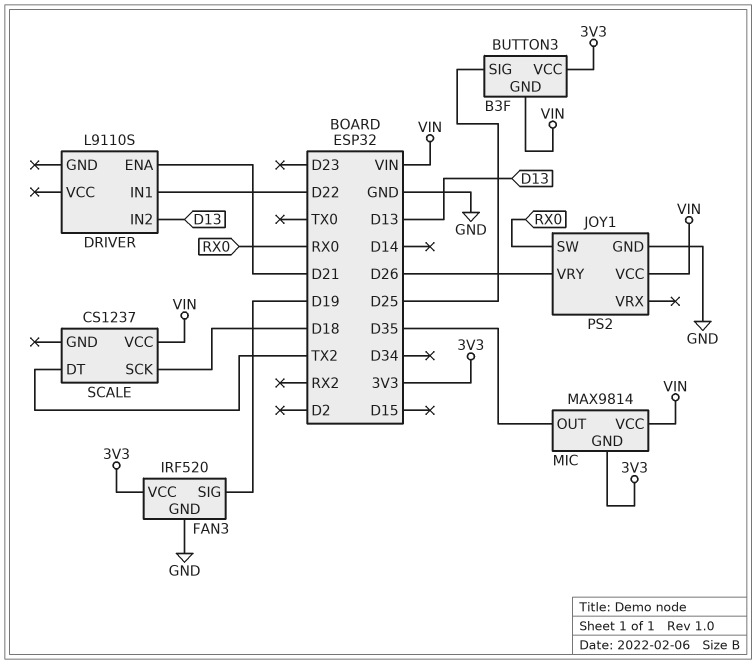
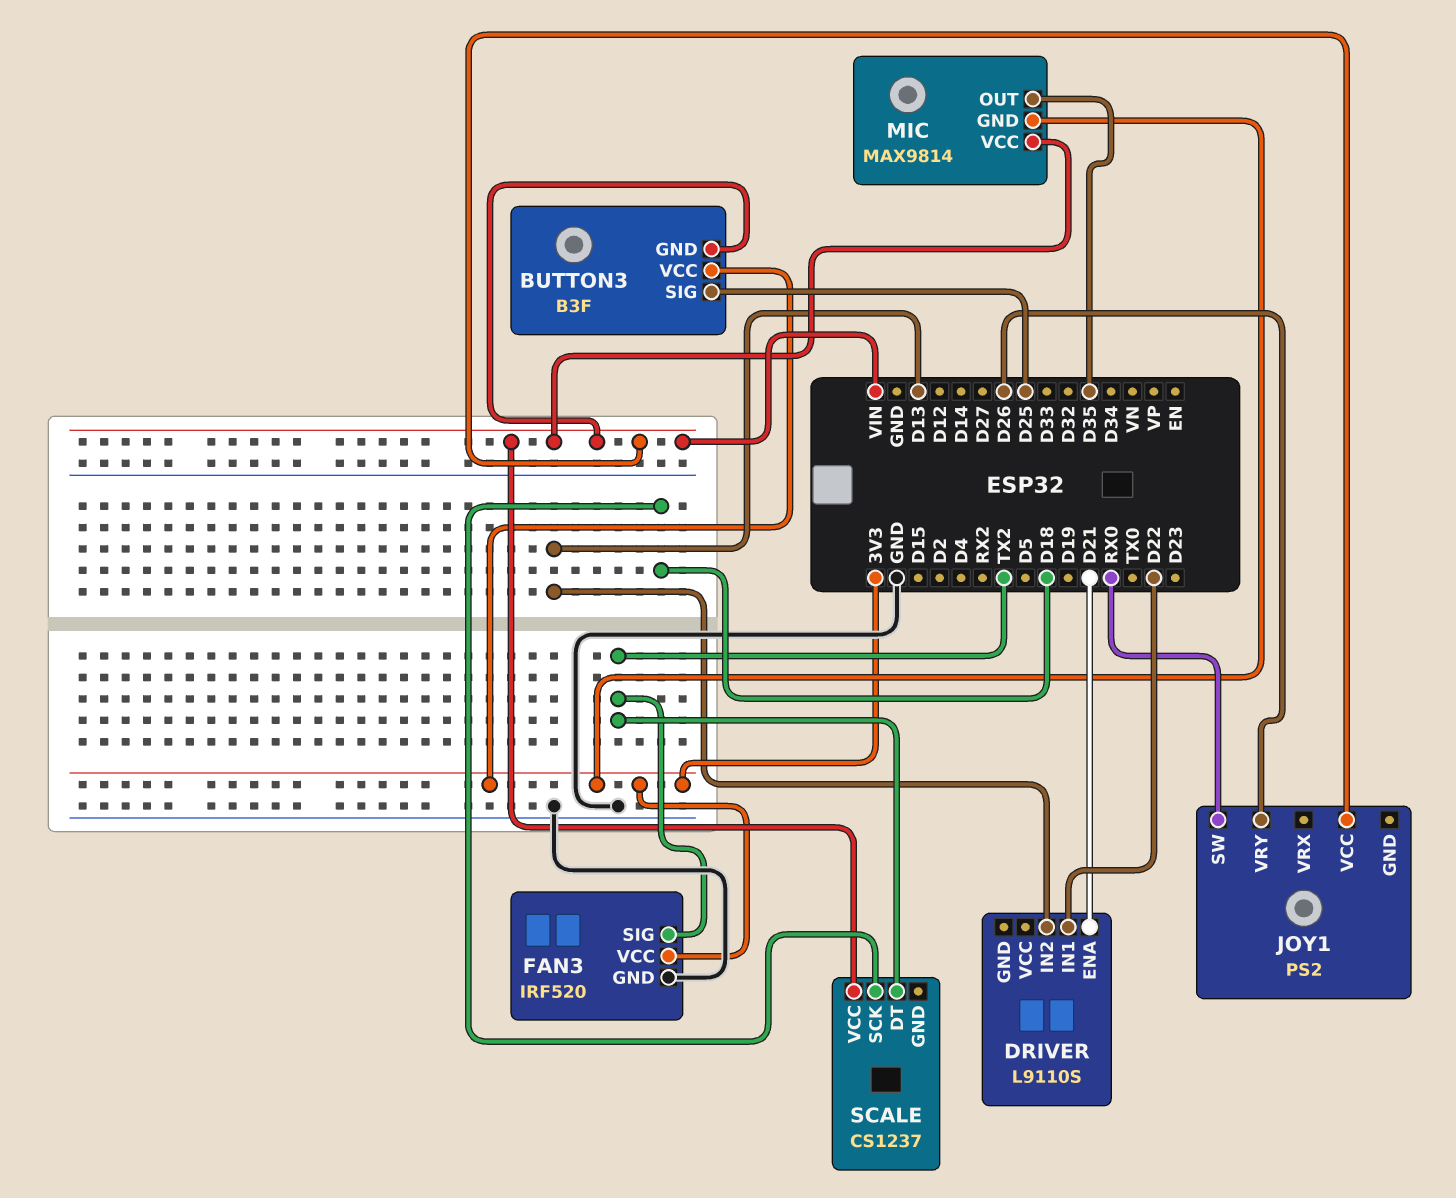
FAN3 pin SIG: D19 -> TX2
JOY1 pin GND: GND -> none

